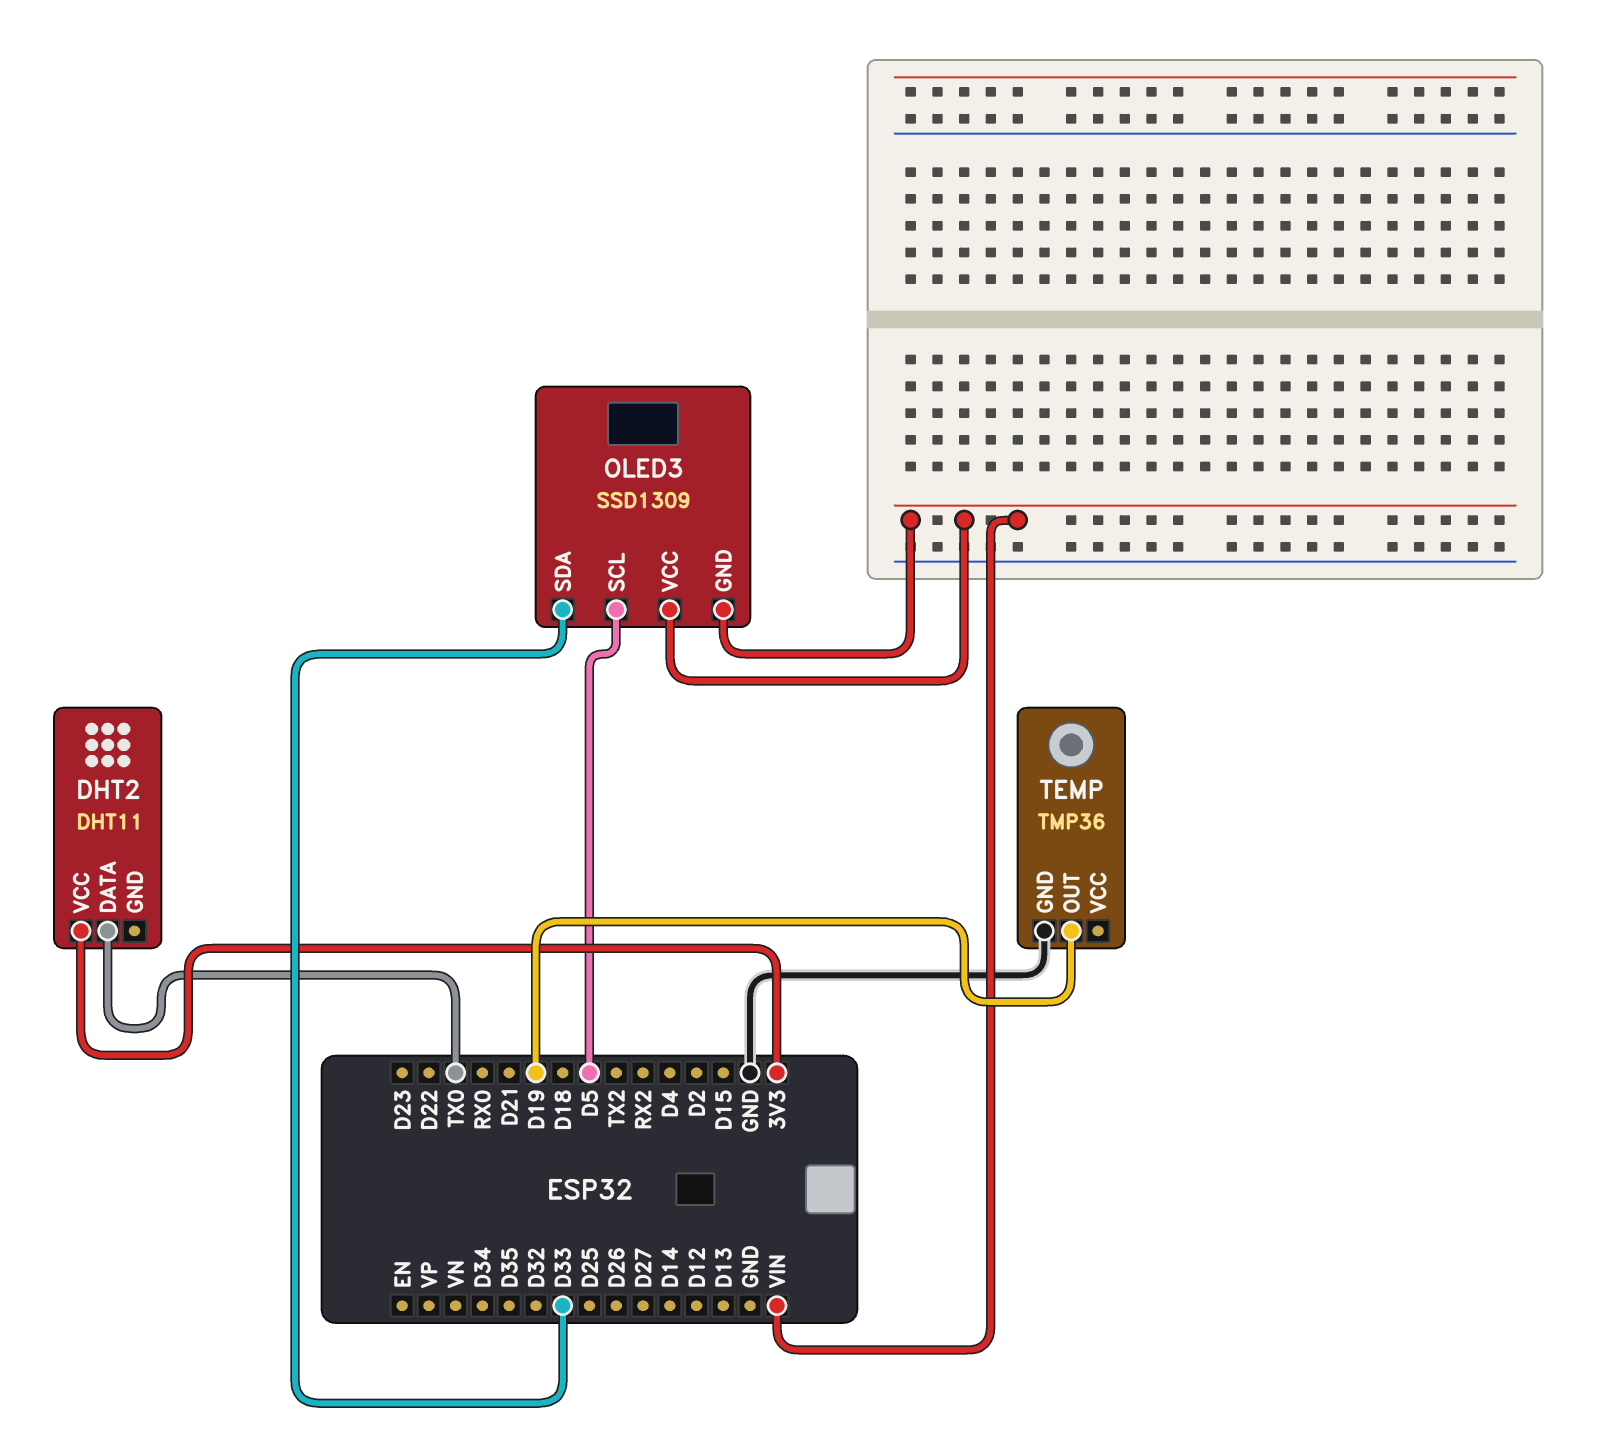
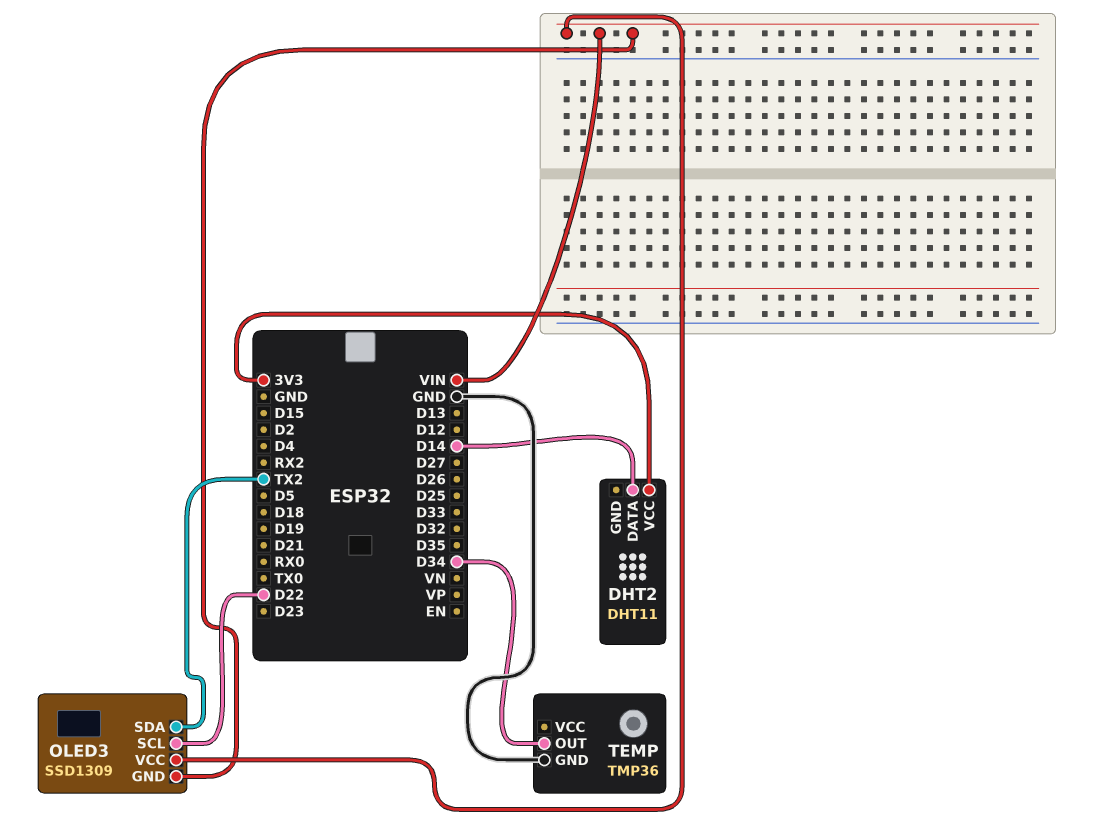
DHT2 pin DATA: TX0 -> D14
OLED3 pin SCL: D5 -> D22
OLED3 pin SDA: D33 -> TX2
TEMP pin OUT: D19 -> D34

